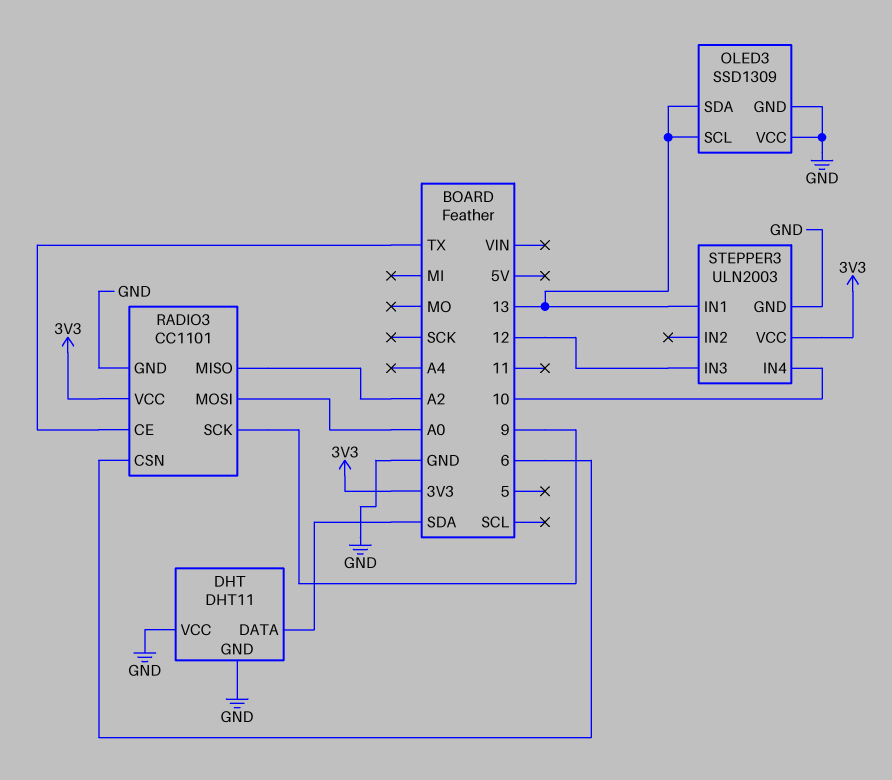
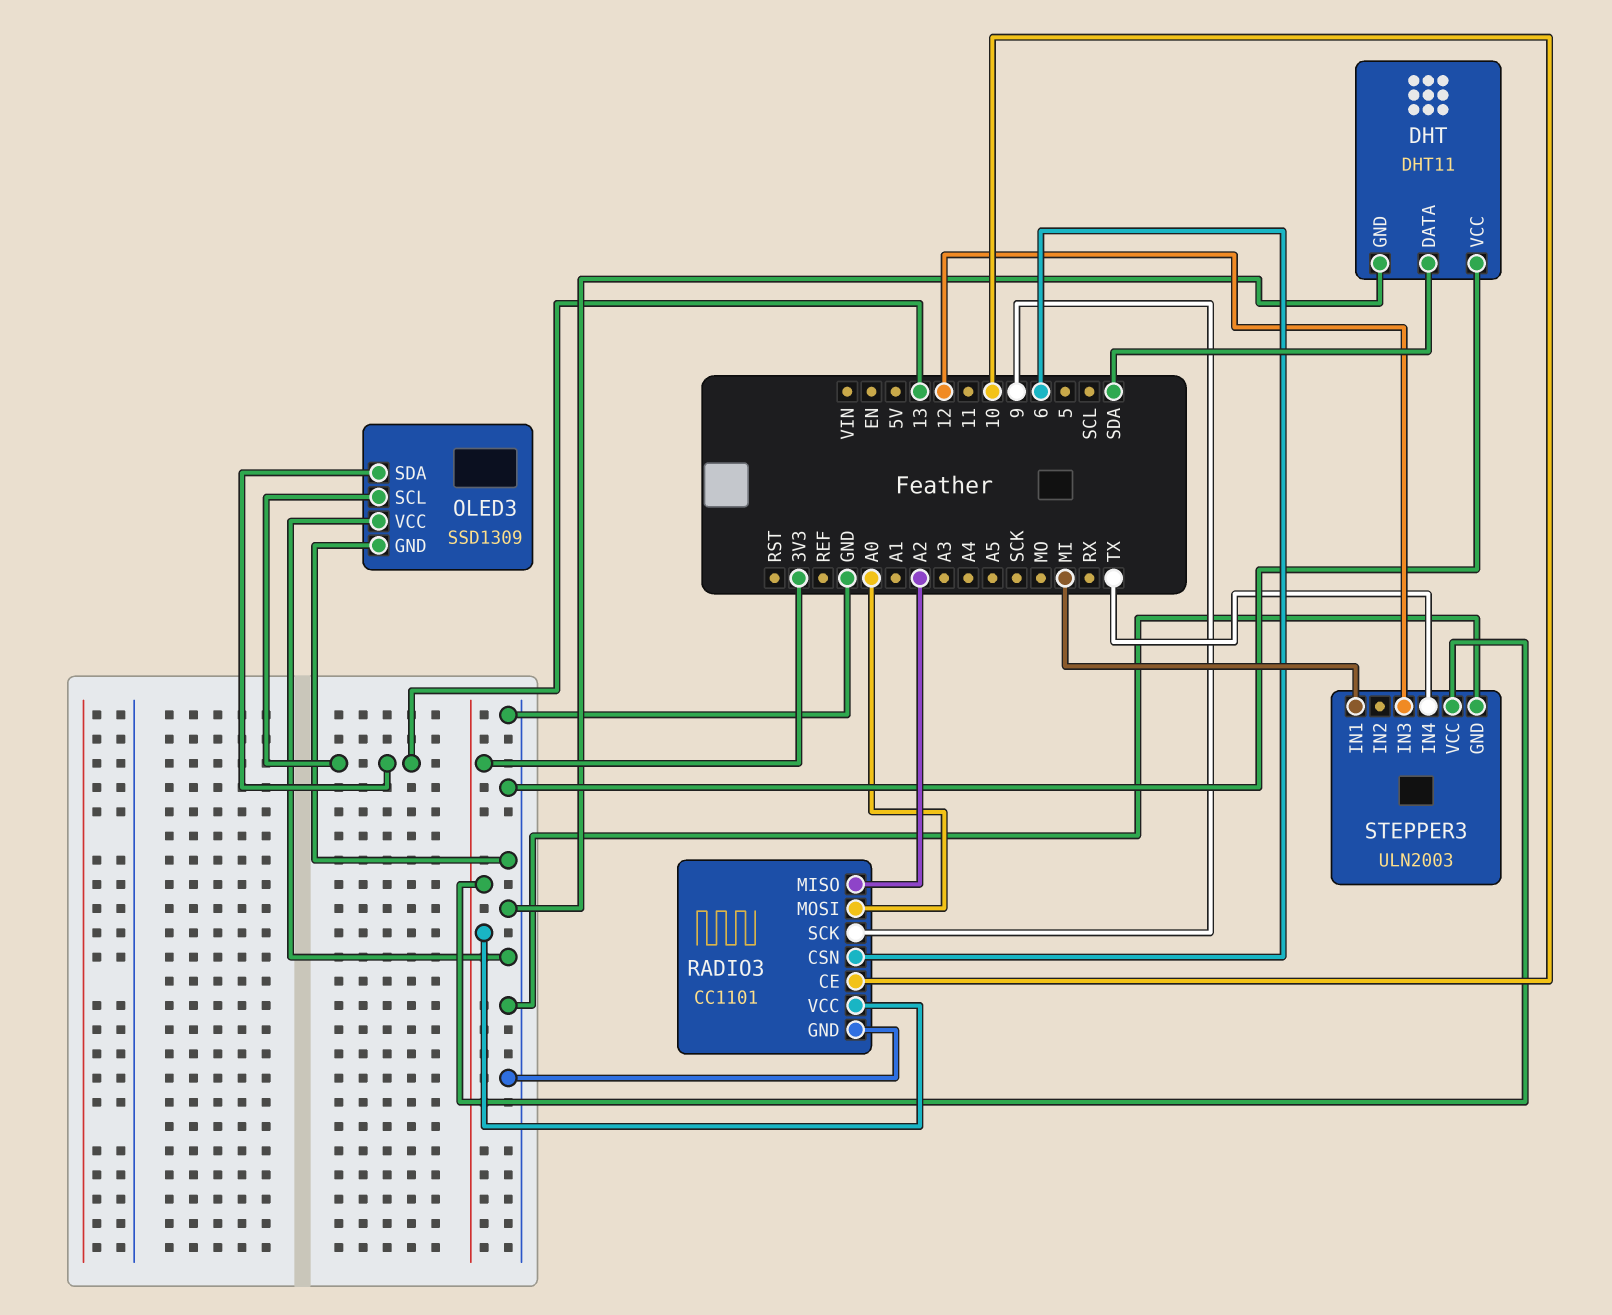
RADIO3 pin CE: TX -> 10
STEPPER3 pin IN1: 13 -> MI
STEPPER3 pin IN4: 10 -> TX

